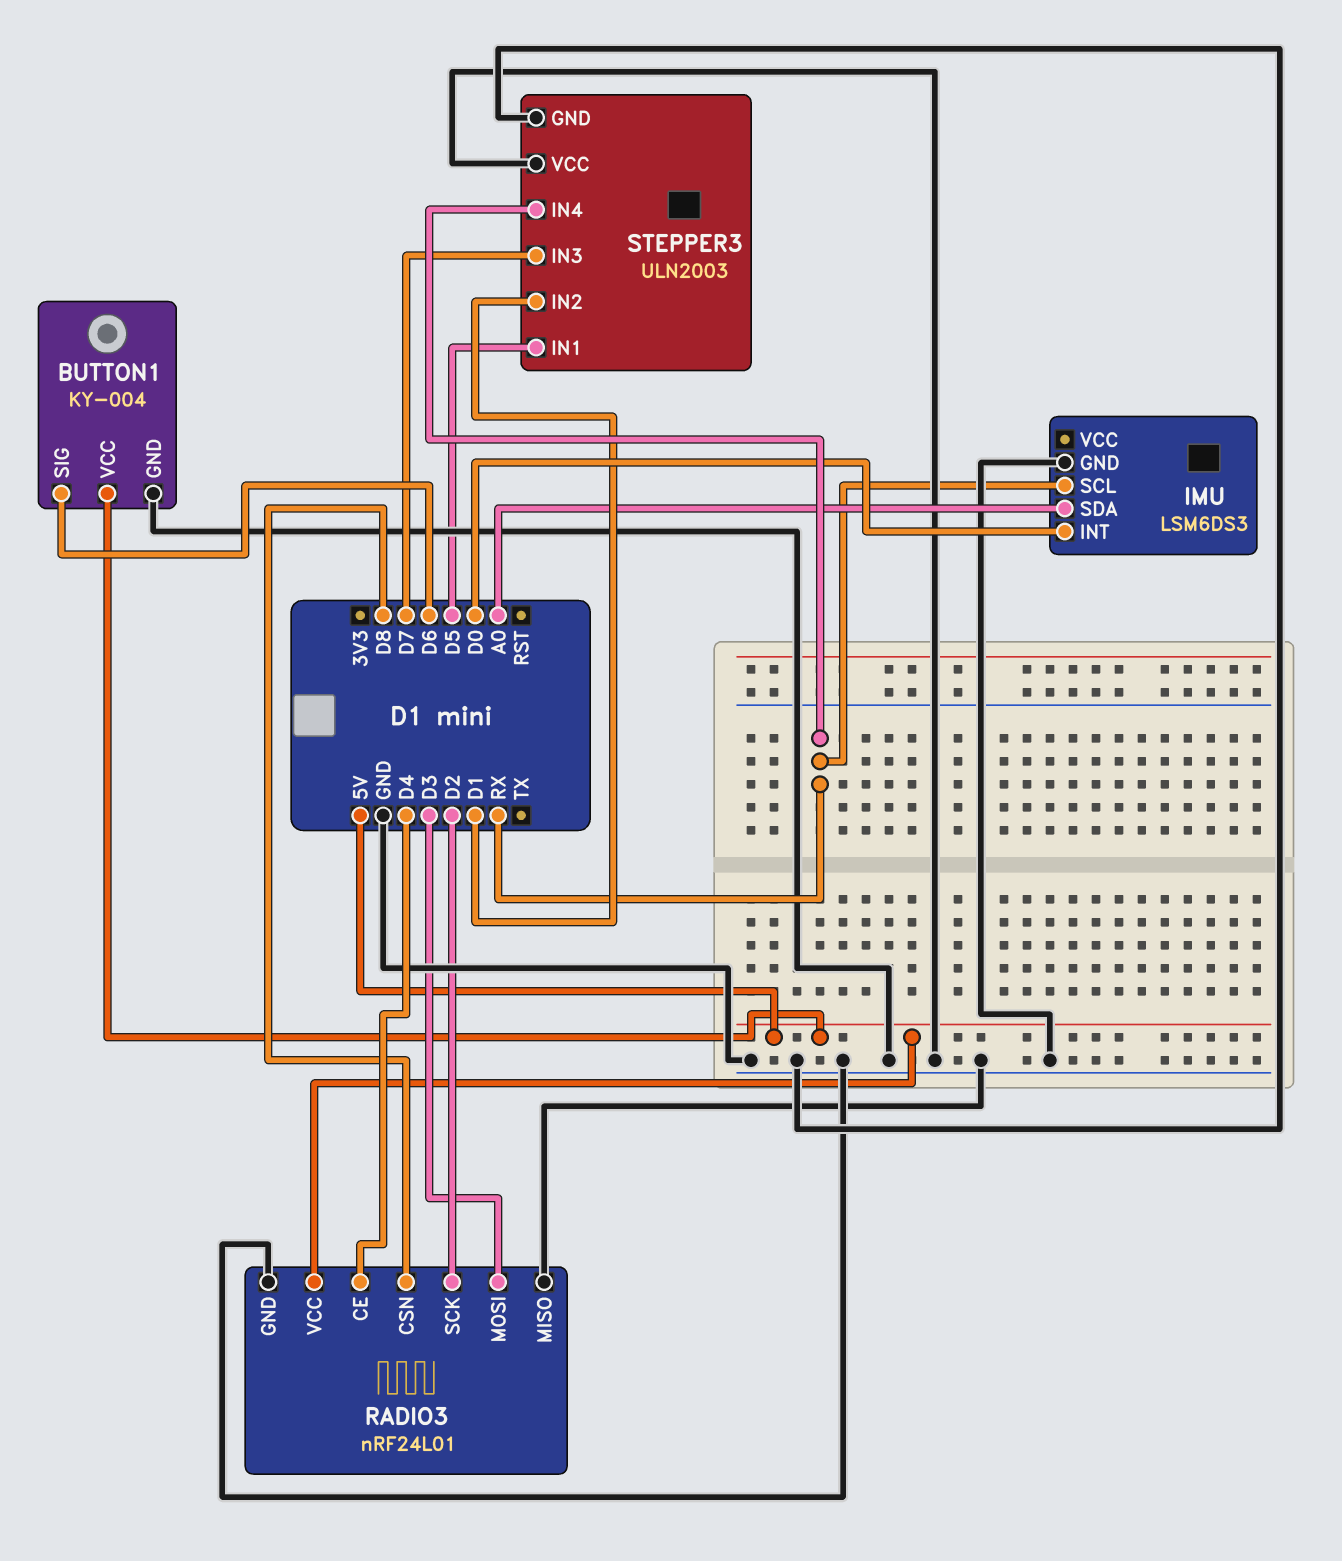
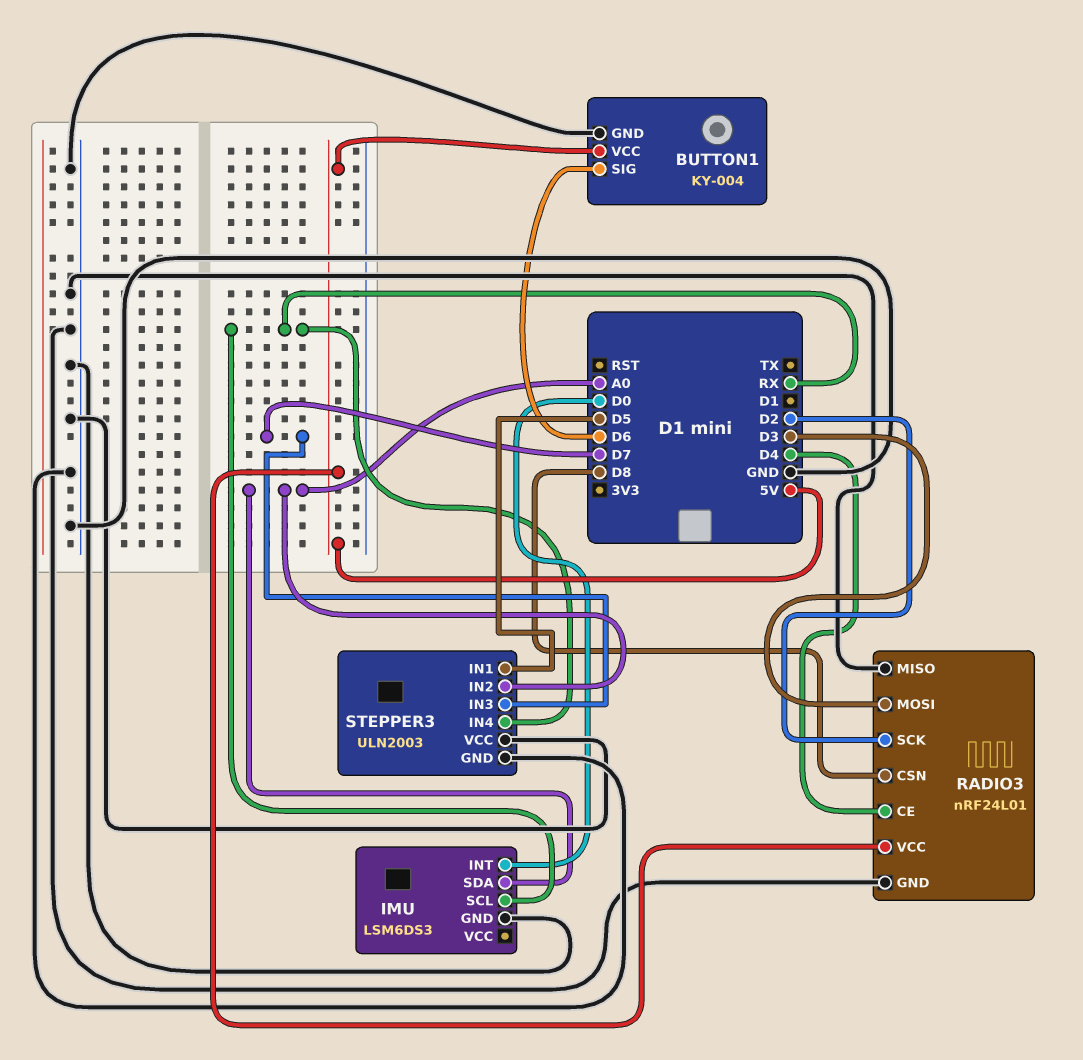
STEPPER3 pin IN2: D1 -> A0

